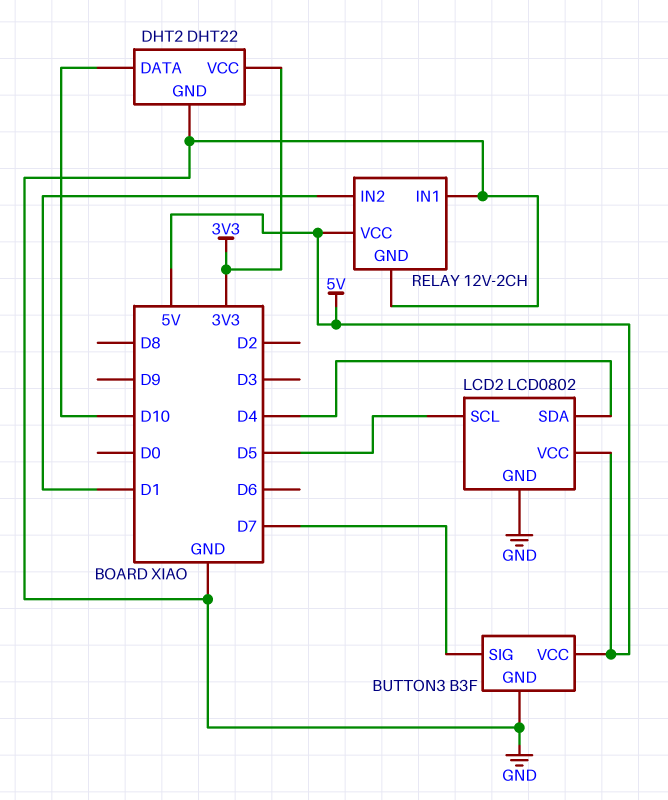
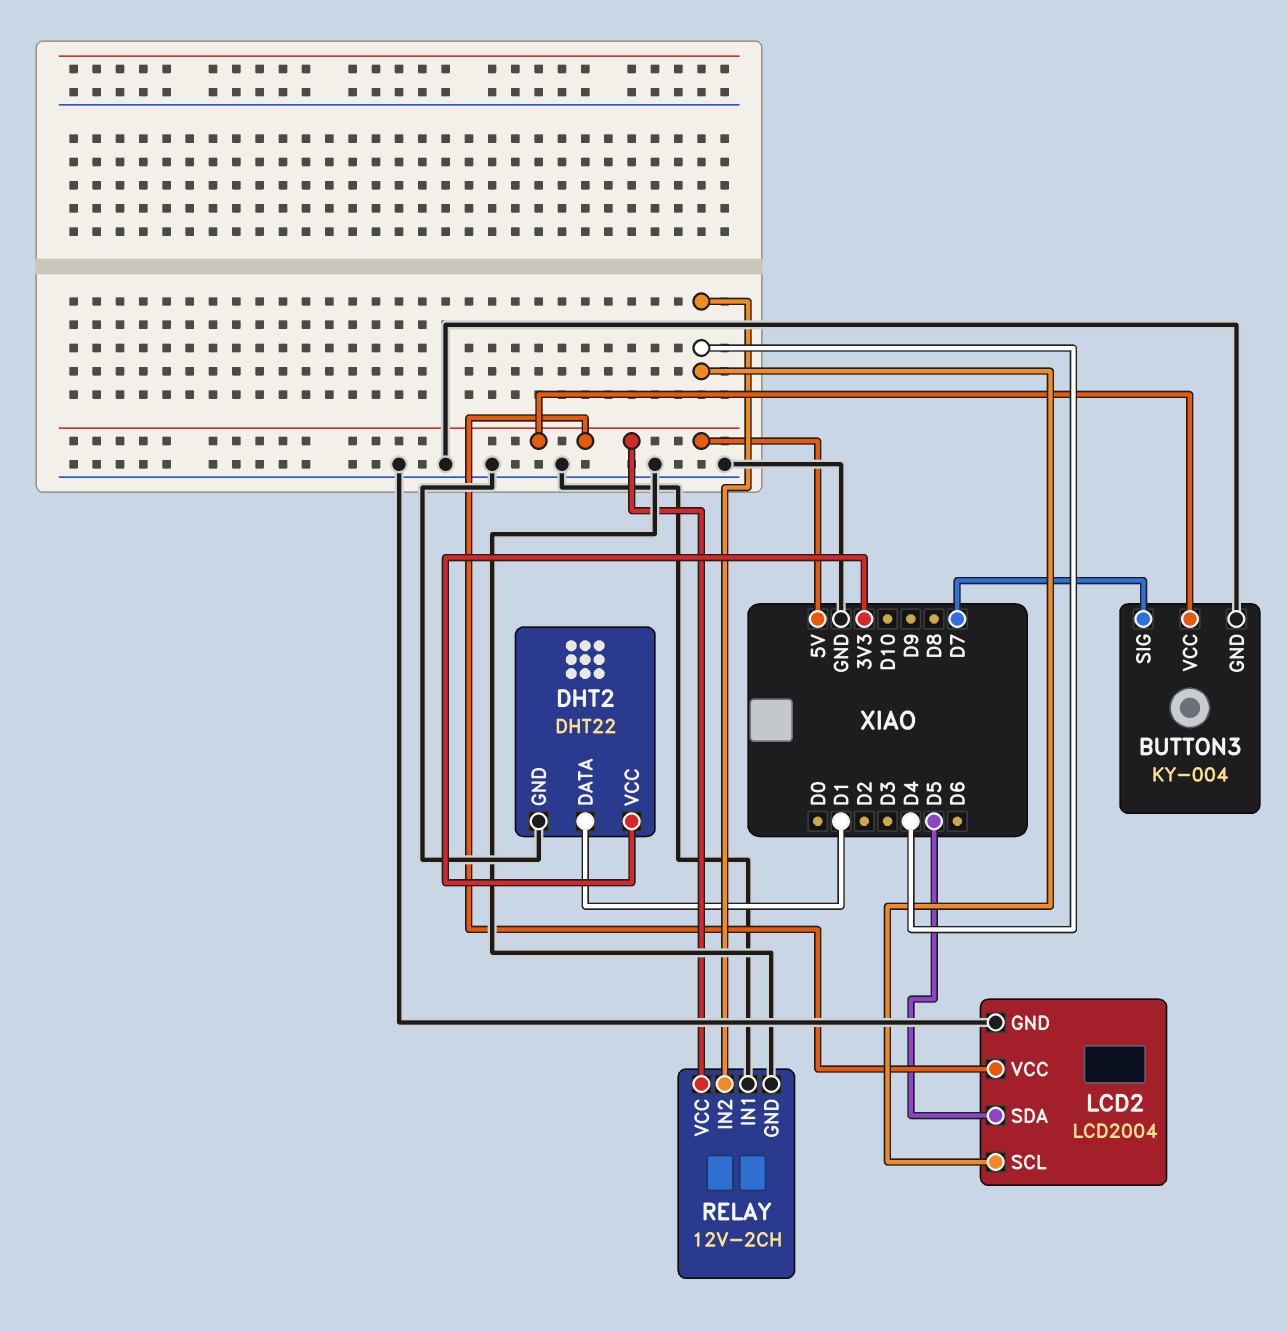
BUTTON3: B3F -> KY-004
DHT2 pin DATA: D10 -> D1
LCD2: LCD0802 -> LCD2004
LCD2 pin SCL: D5 -> D4
LCD2 pin SDA: D4 -> D5
RELAY pin IN2: D1 -> D4

